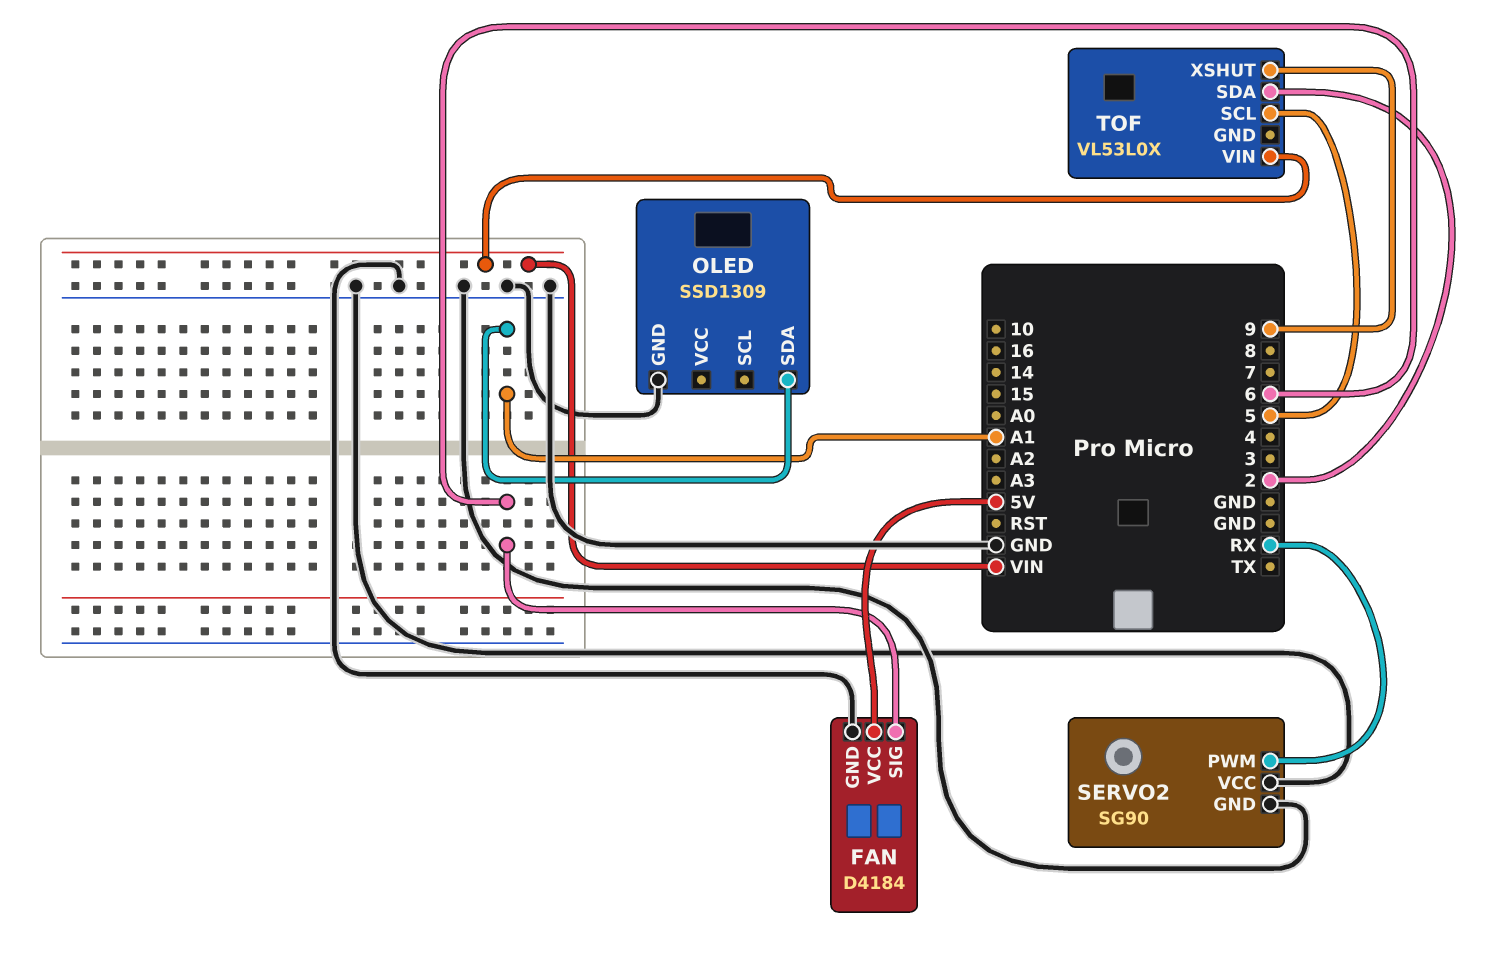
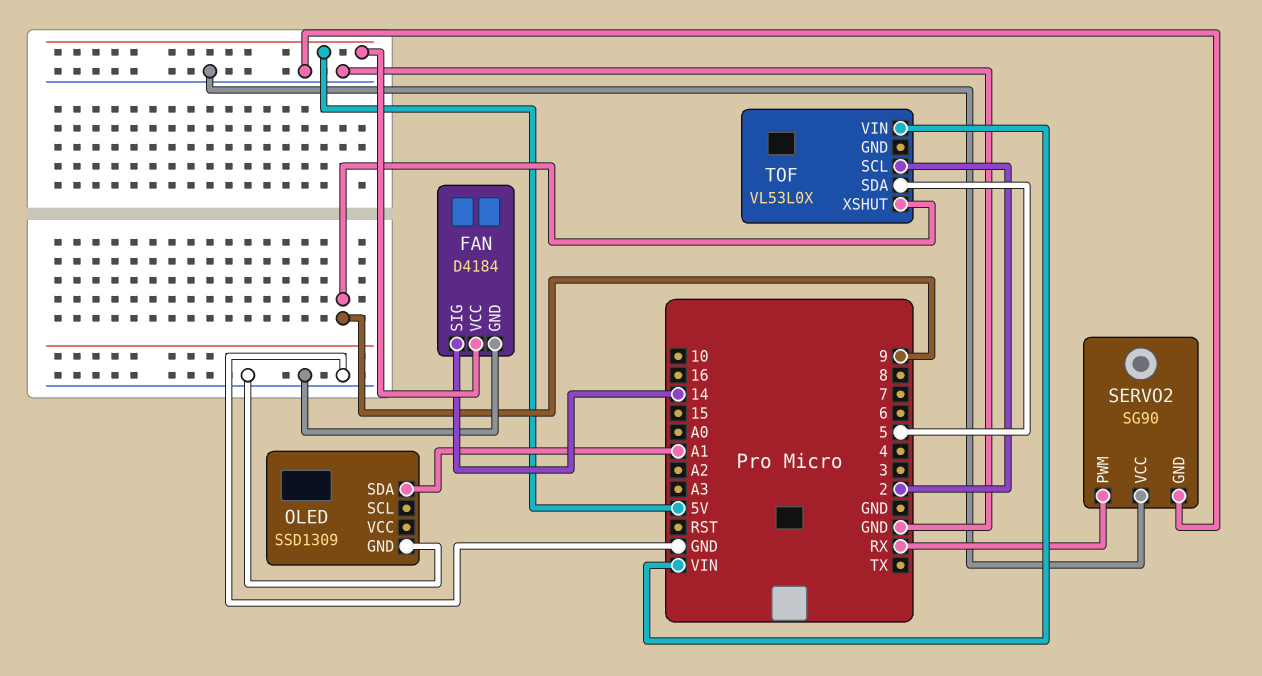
FAN pin SIG: 6 -> 14
TOF pin SCL: 5 -> 2
TOF pin SDA: 2 -> 5

